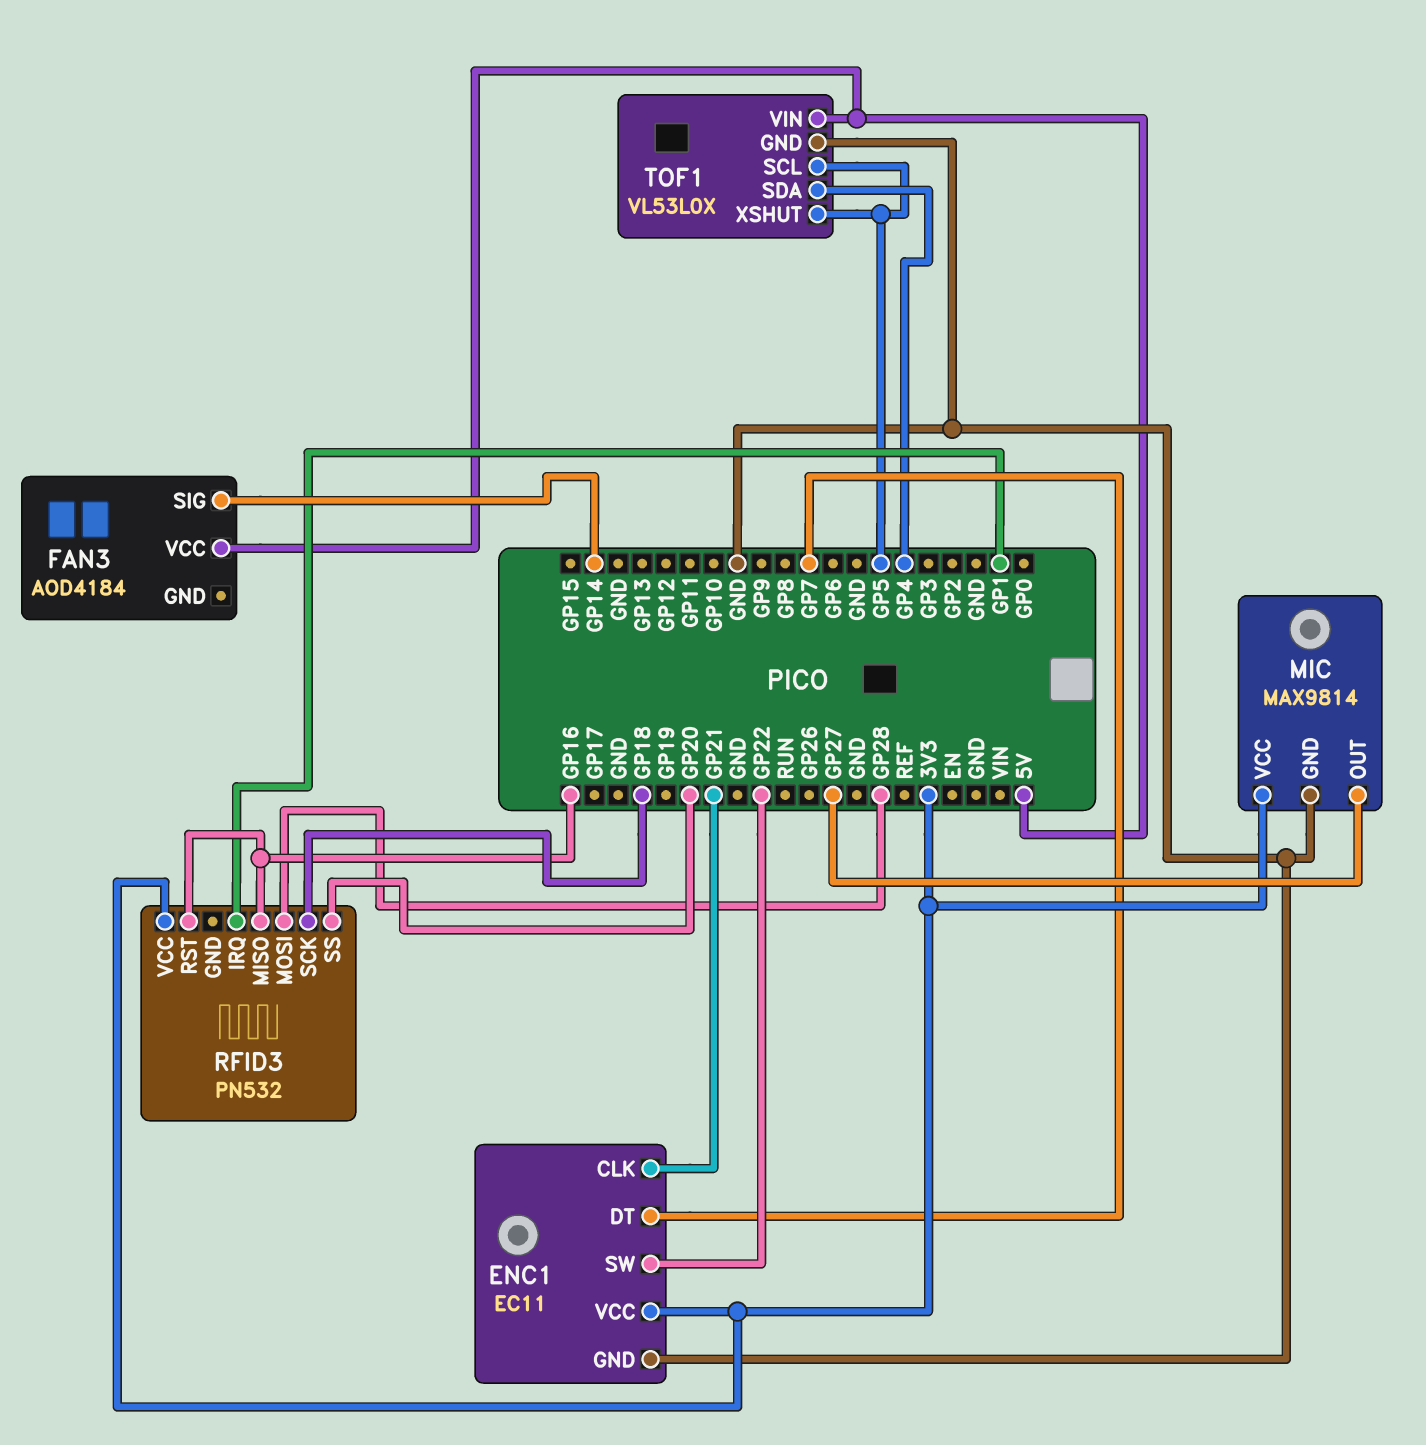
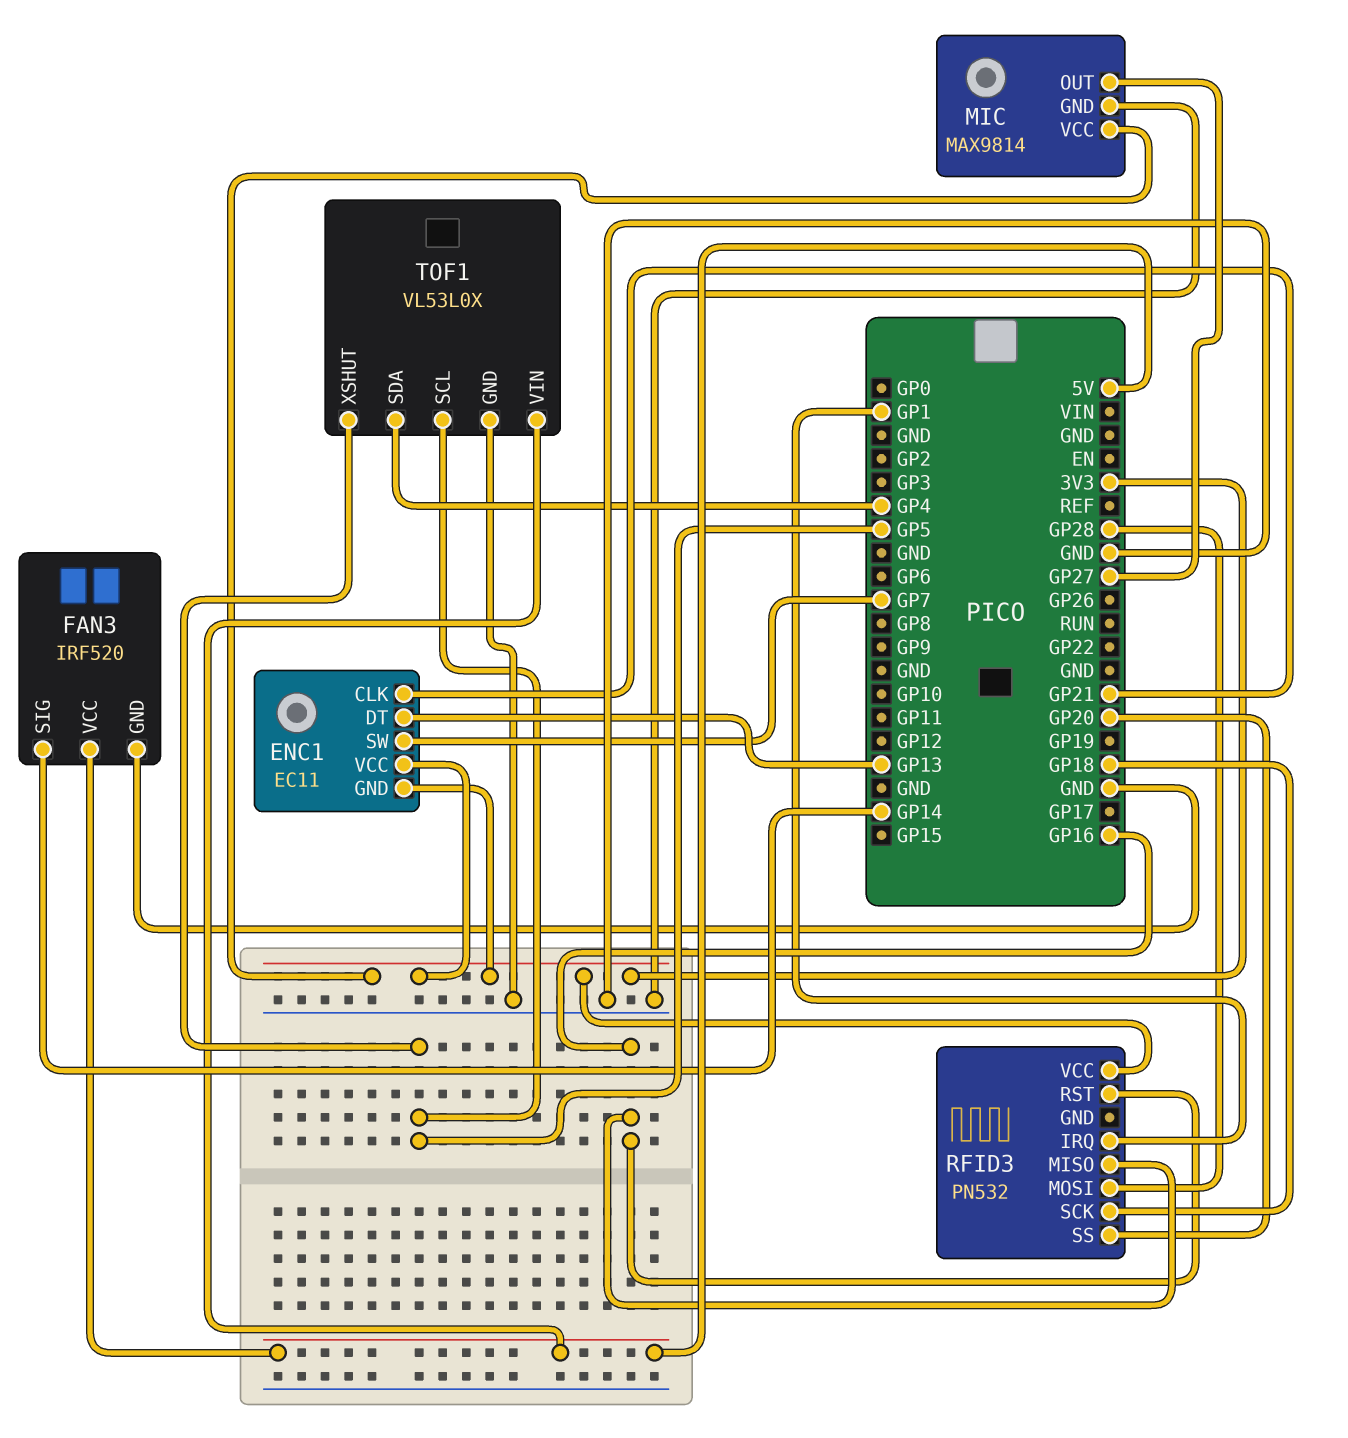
ENC1 pin DT: GP7 -> GP13
ENC1 pin GND: GND -> 3V3
ENC1 pin SW: GP22 -> GP7
FAN3: AOD4184 -> IRF520
FAN3 pin GND: none -> GND

